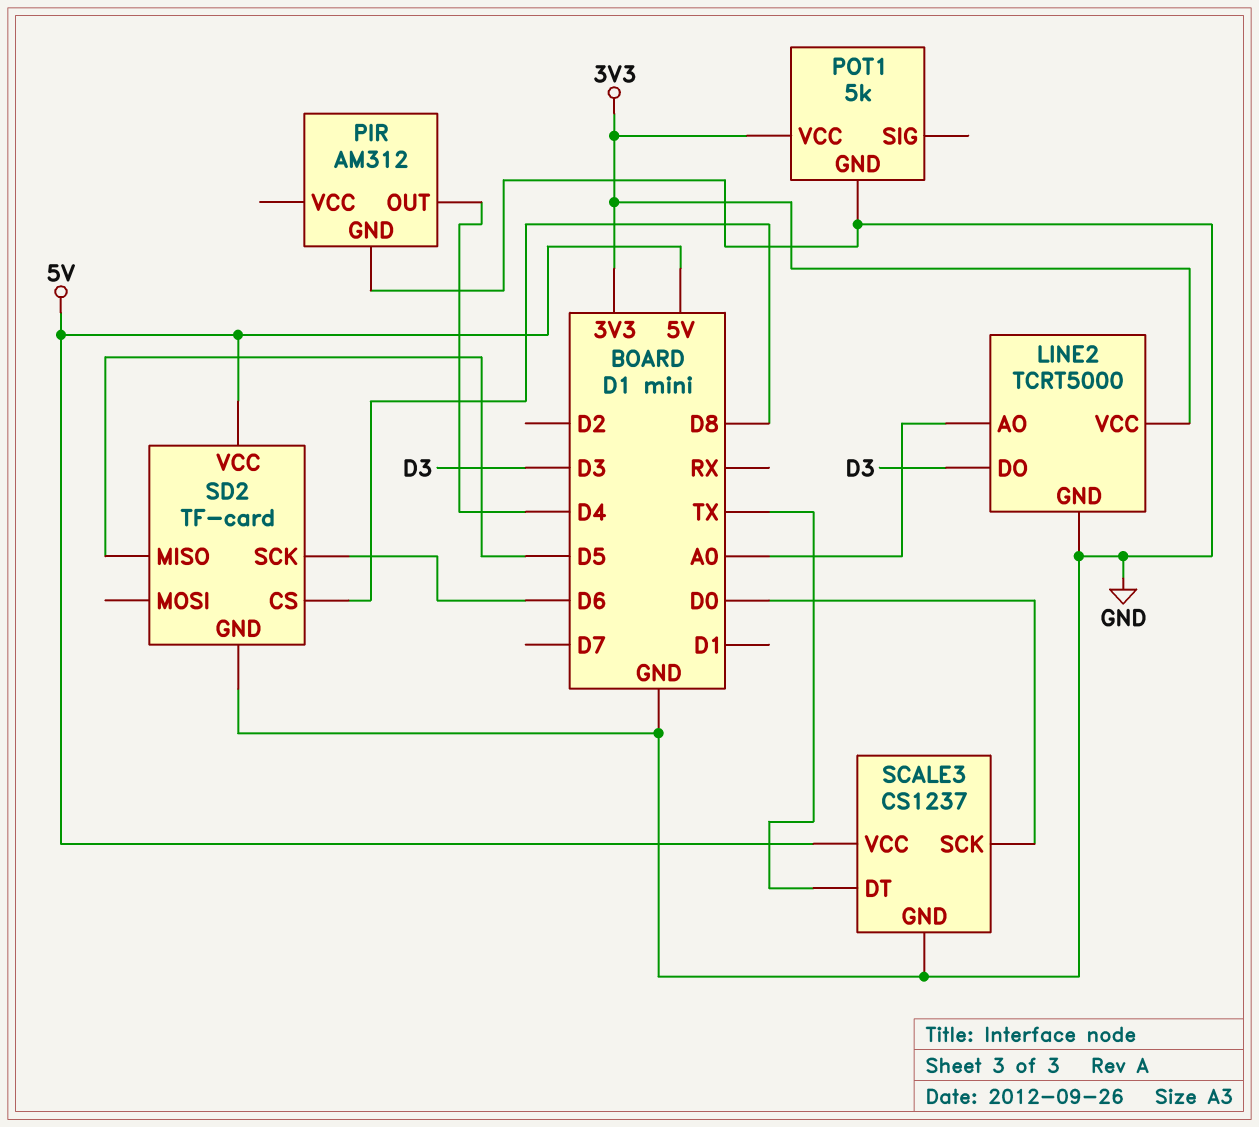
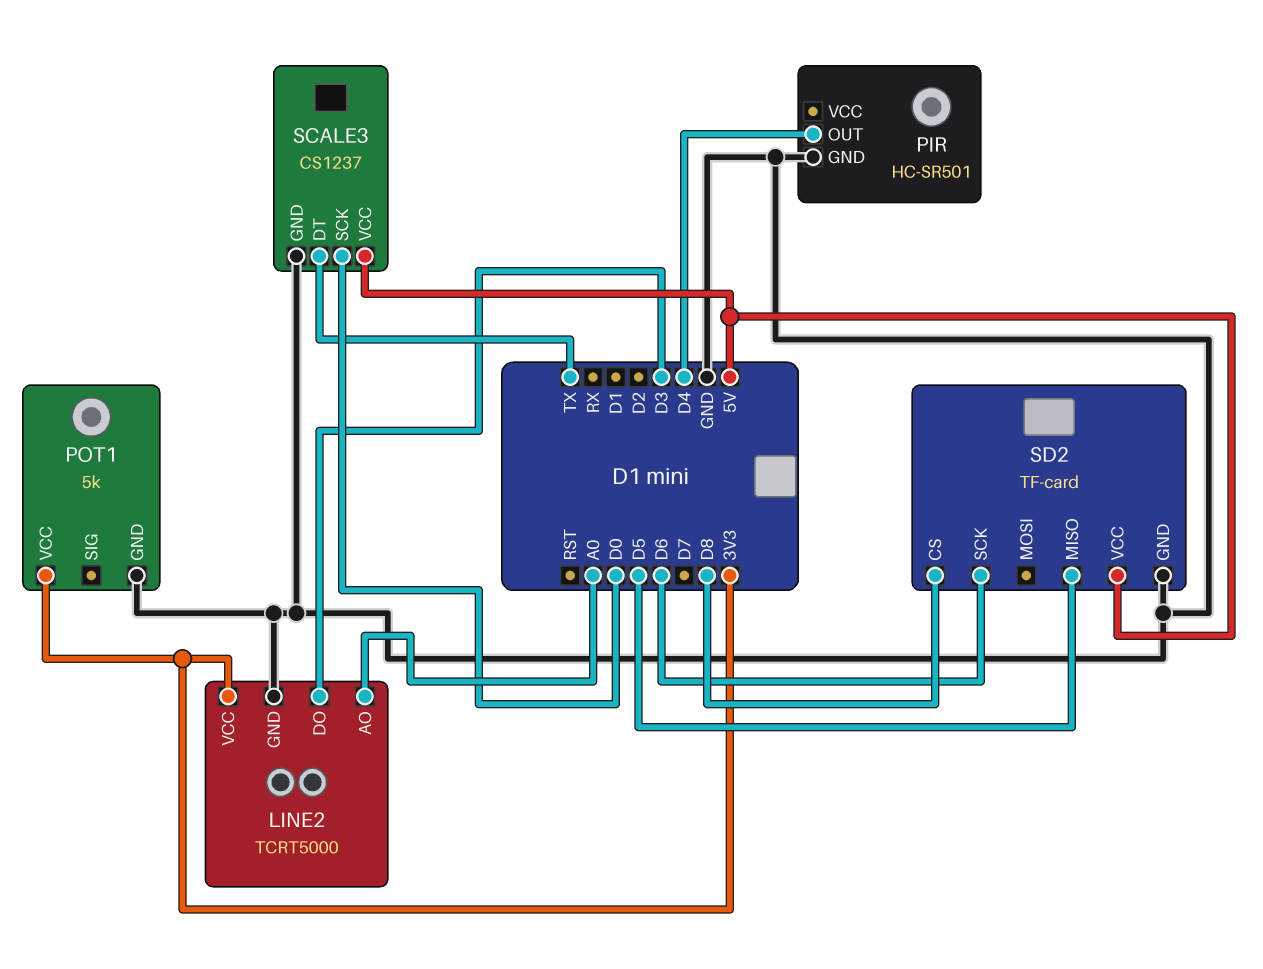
PIR: AM312 -> HC-SR501

